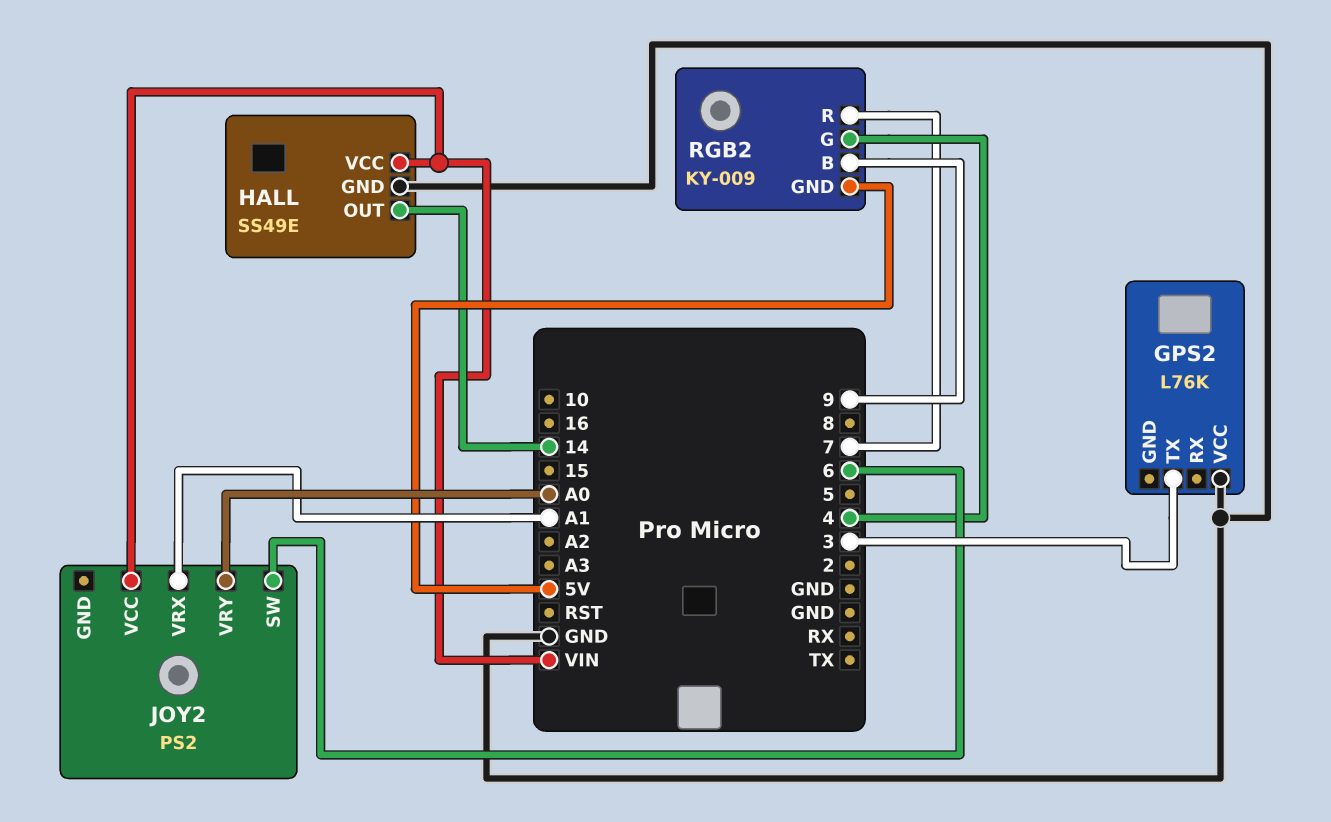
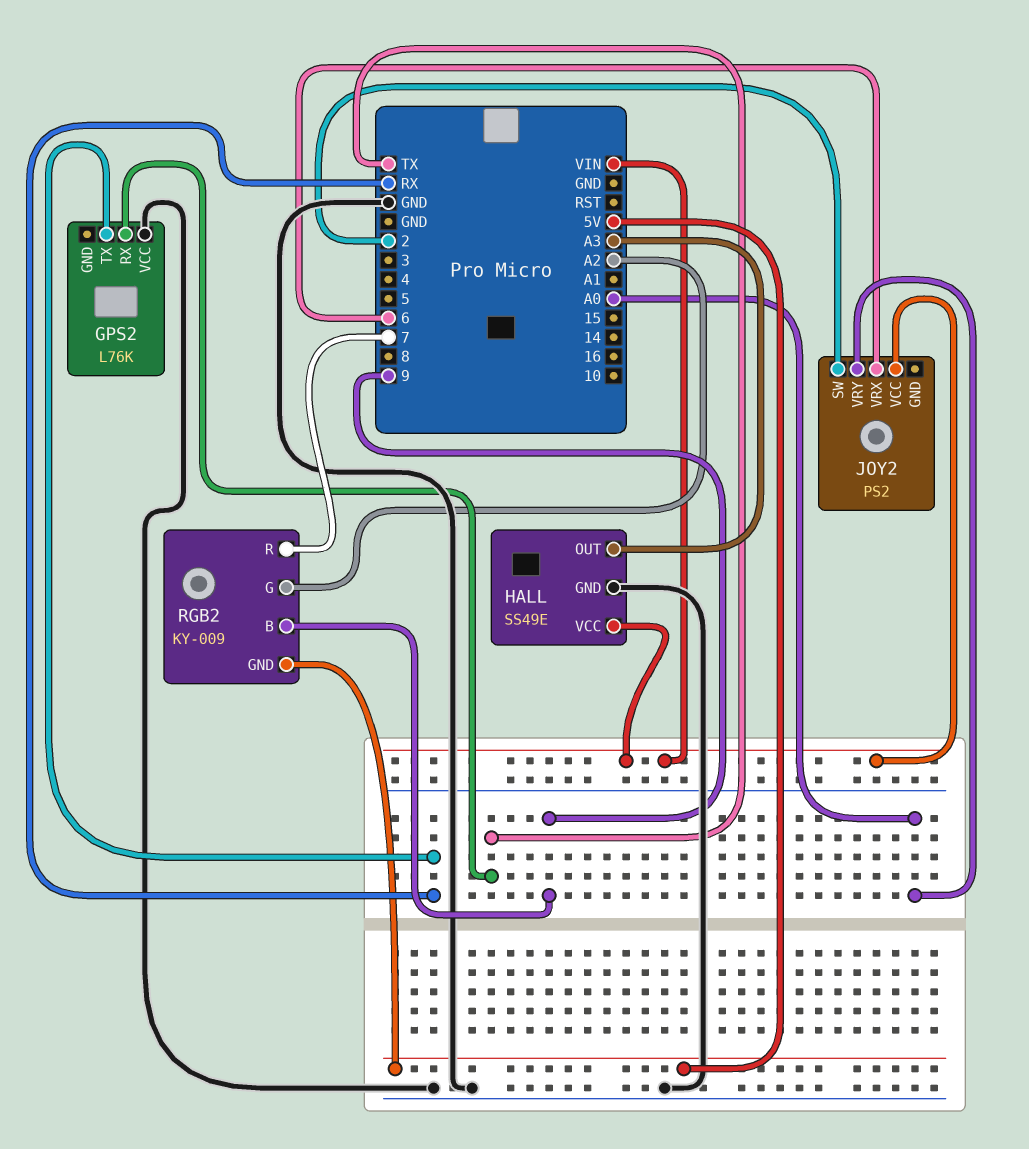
GPS2 pin RX: none -> TX
GPS2 pin TX: 3 -> RX
HALL pin OUT: 14 -> A3
JOY2 pin SW: 6 -> 2
JOY2 pin VRX: A1 -> 6
RGB2 pin G: 4 -> A2

